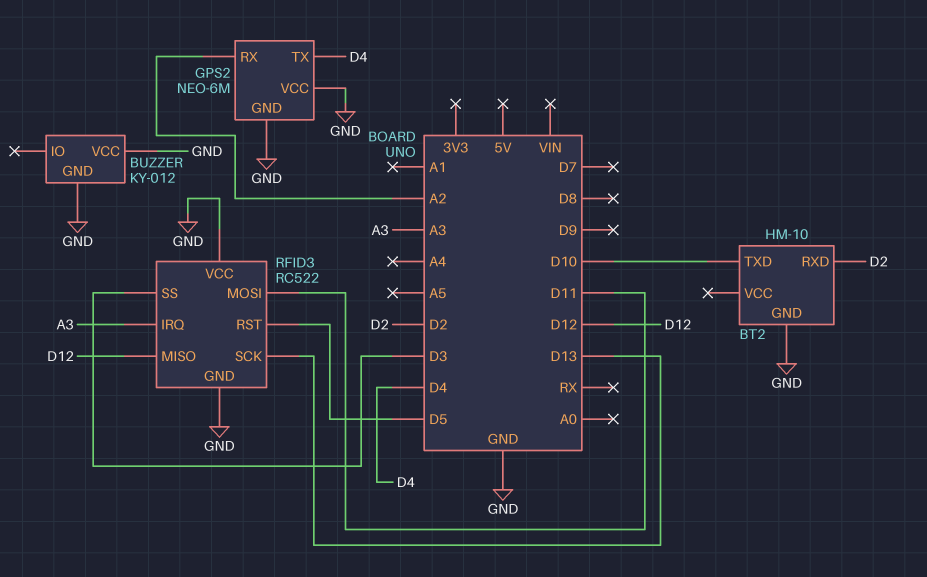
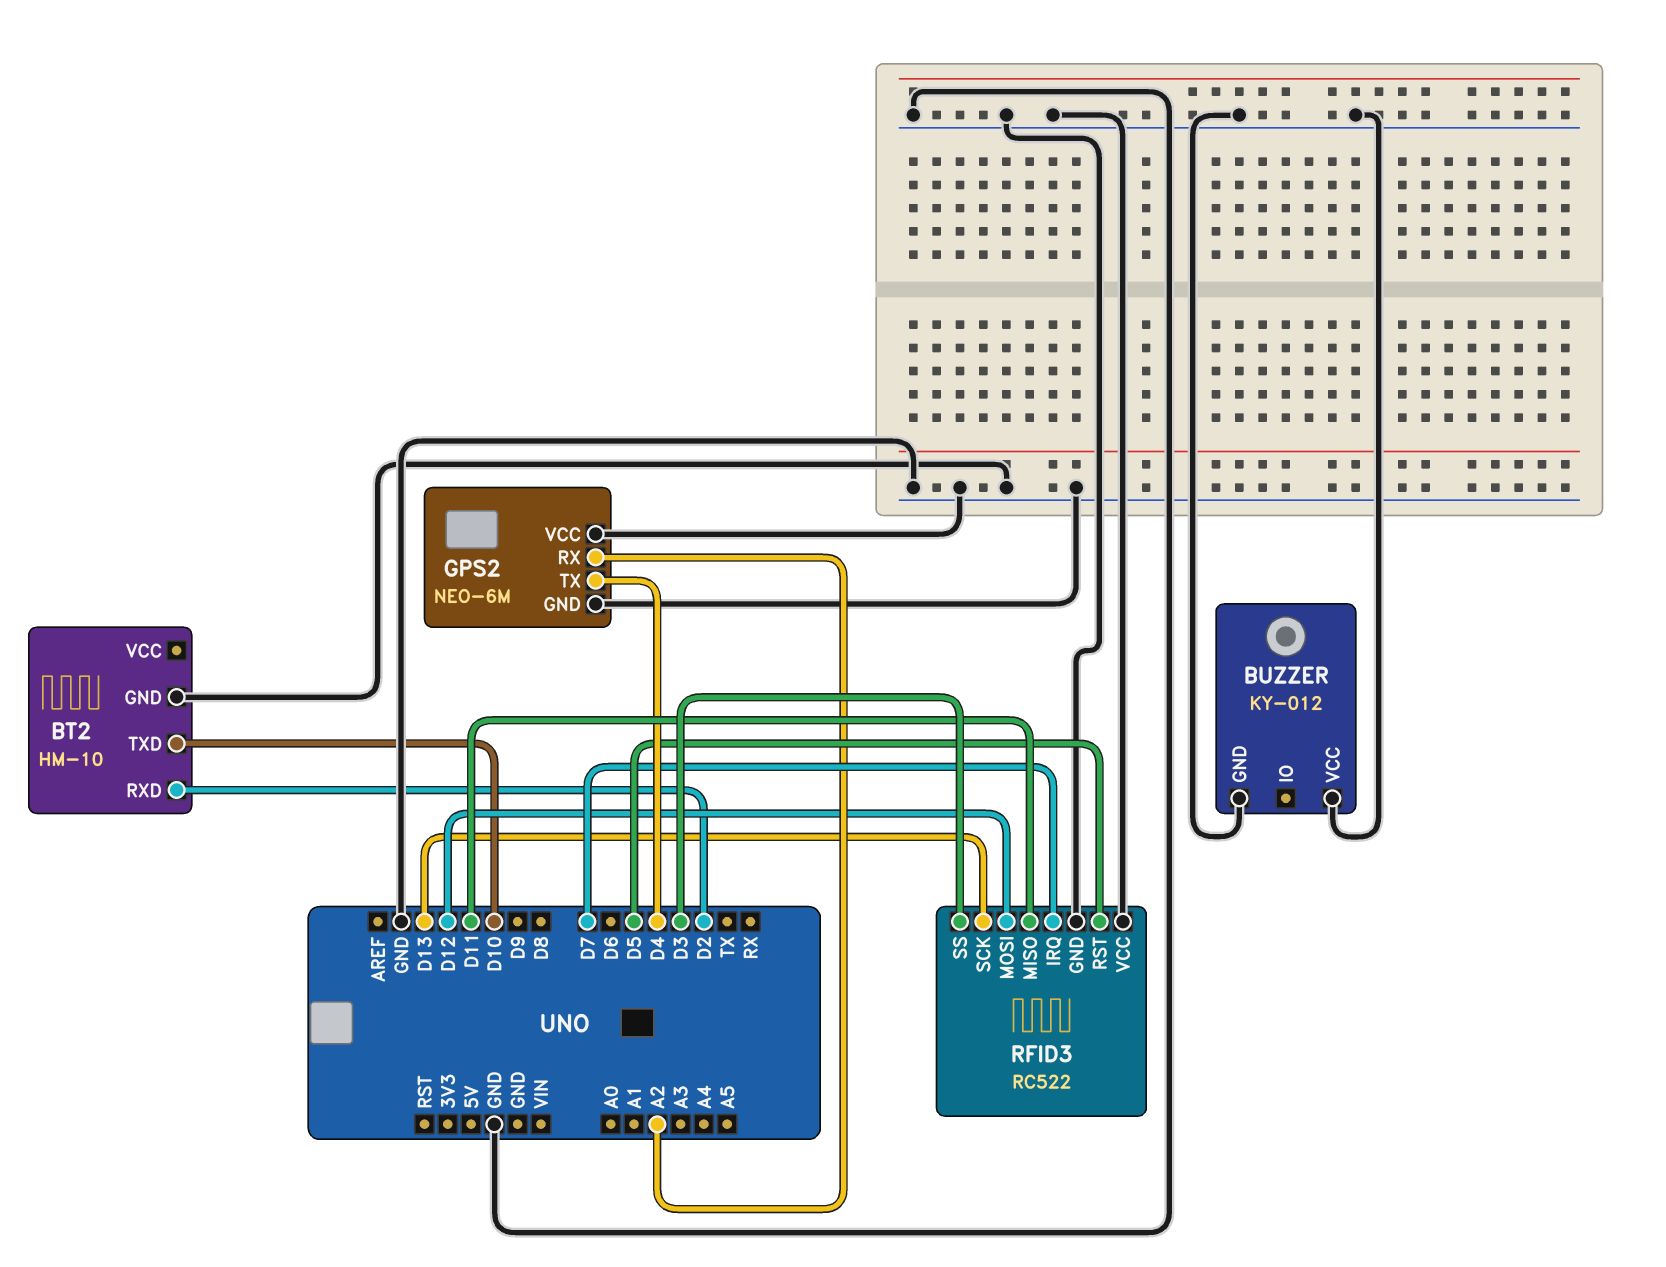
RFID3 pin IRQ: A3 -> D7
RFID3 pin MISO: D12 -> D11
RFID3 pin MOSI: D11 -> D12

